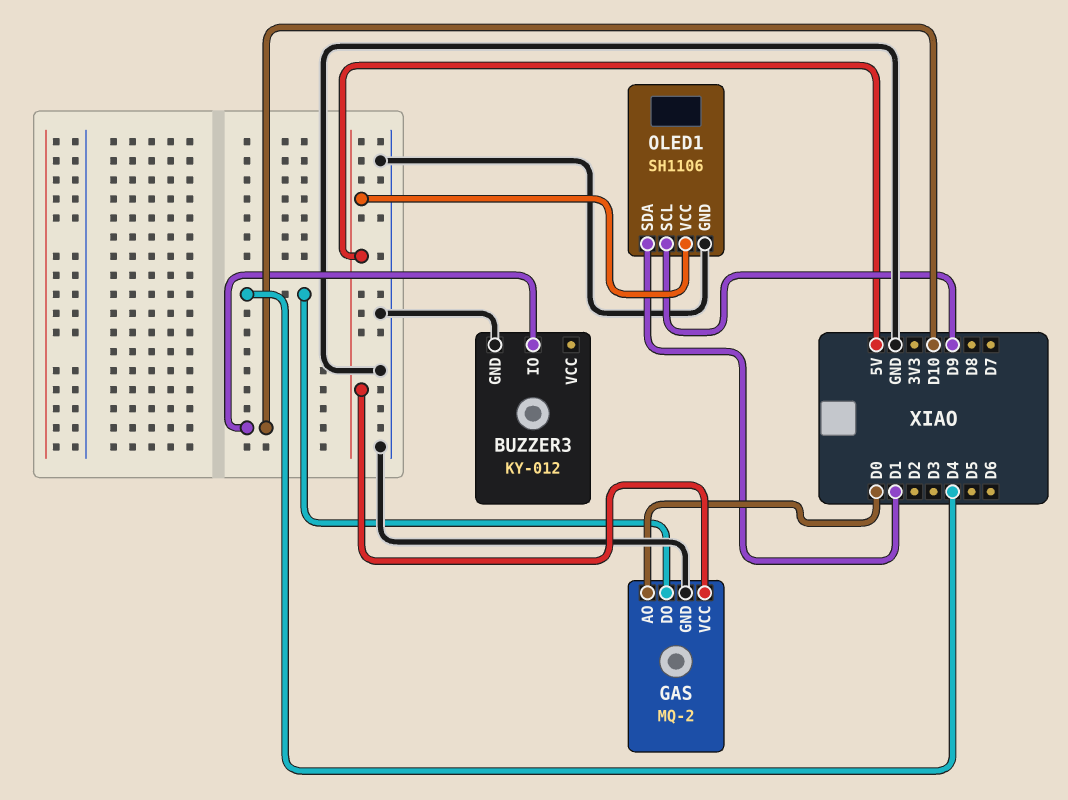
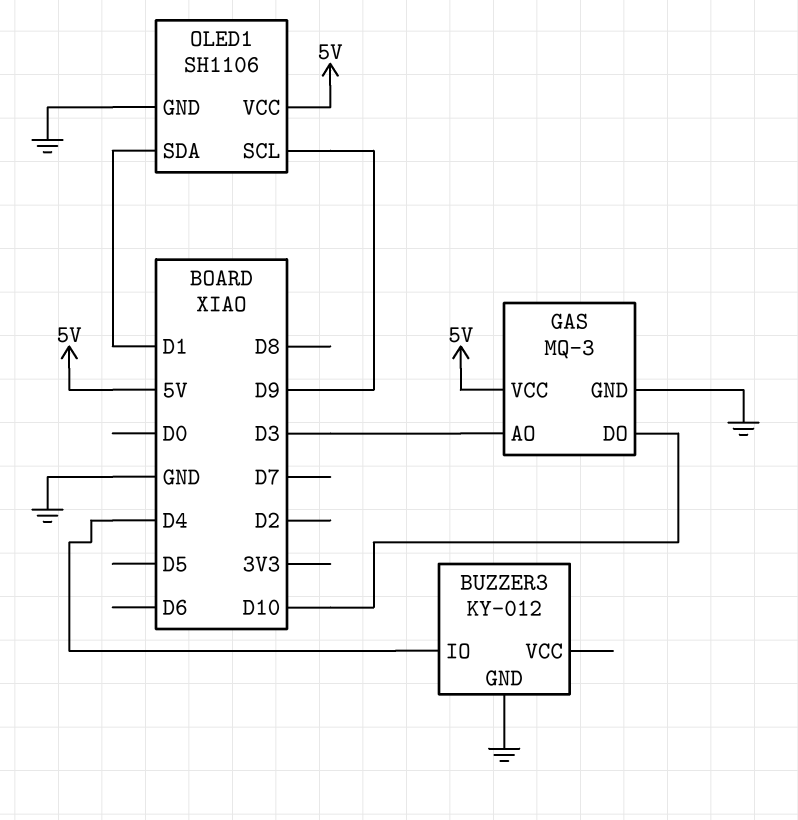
BUZZER3 pin IO: D10 -> D4
GAS: MQ-2 -> MQ-3
GAS pin AO: D0 -> D3
GAS pin DO: D4 -> D10

